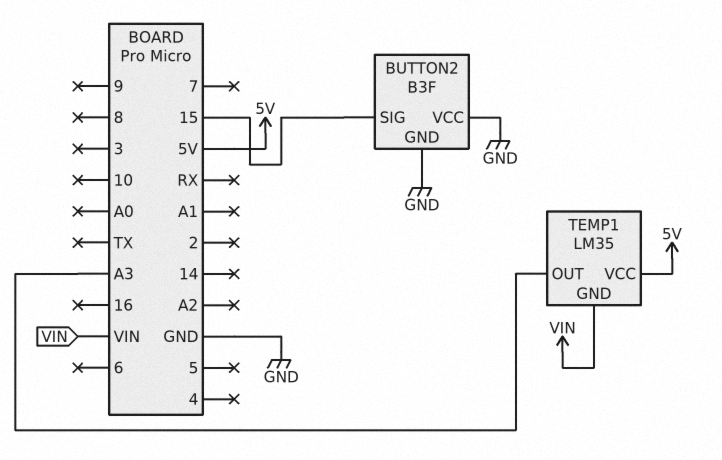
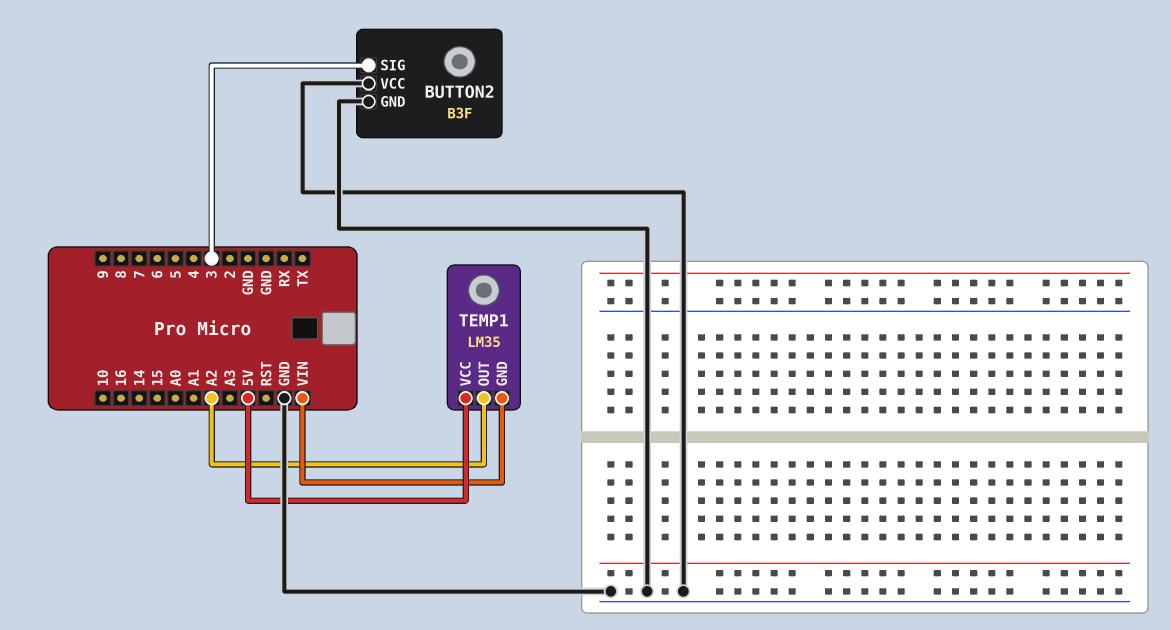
BUTTON2 pin SIG: 15 -> 3
TEMP1 pin OUT: A3 -> A2

